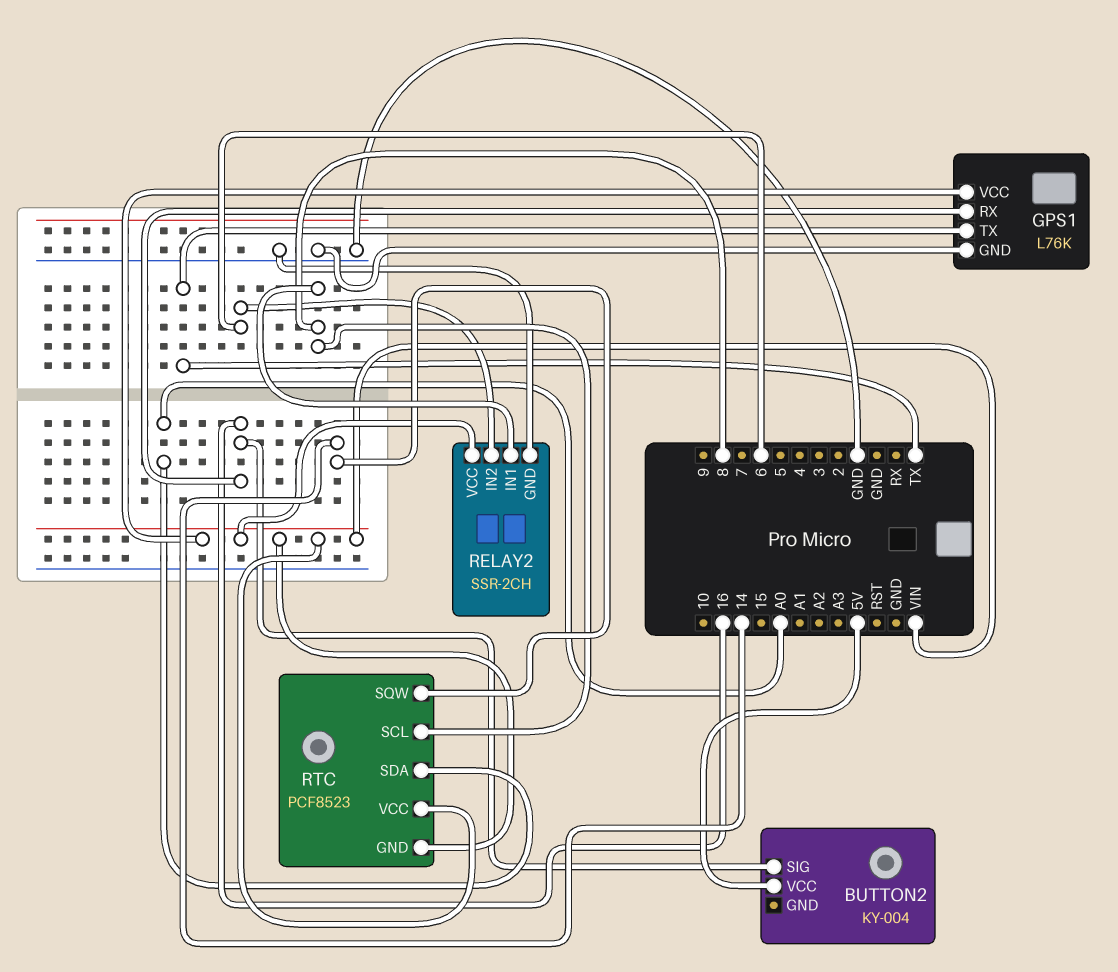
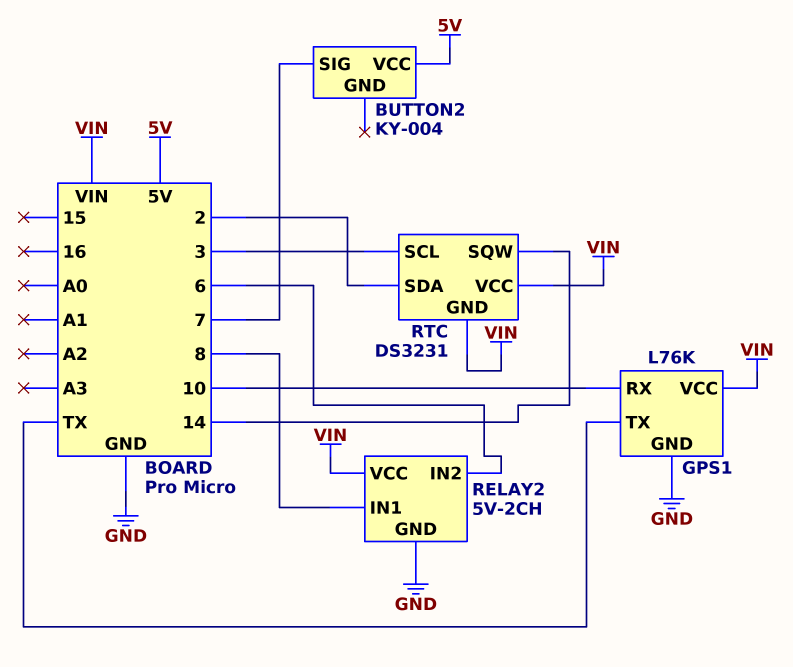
BUTTON2 pin SIG: 16 -> 7
GPS1 pin RX: 16 -> 10
RELAY2: SSR-2CH -> 5V-2CH
RTC: PCF8523 -> DS3231
RTC pin SCL: 8 -> 3
RTC pin SDA: A0 -> 2

